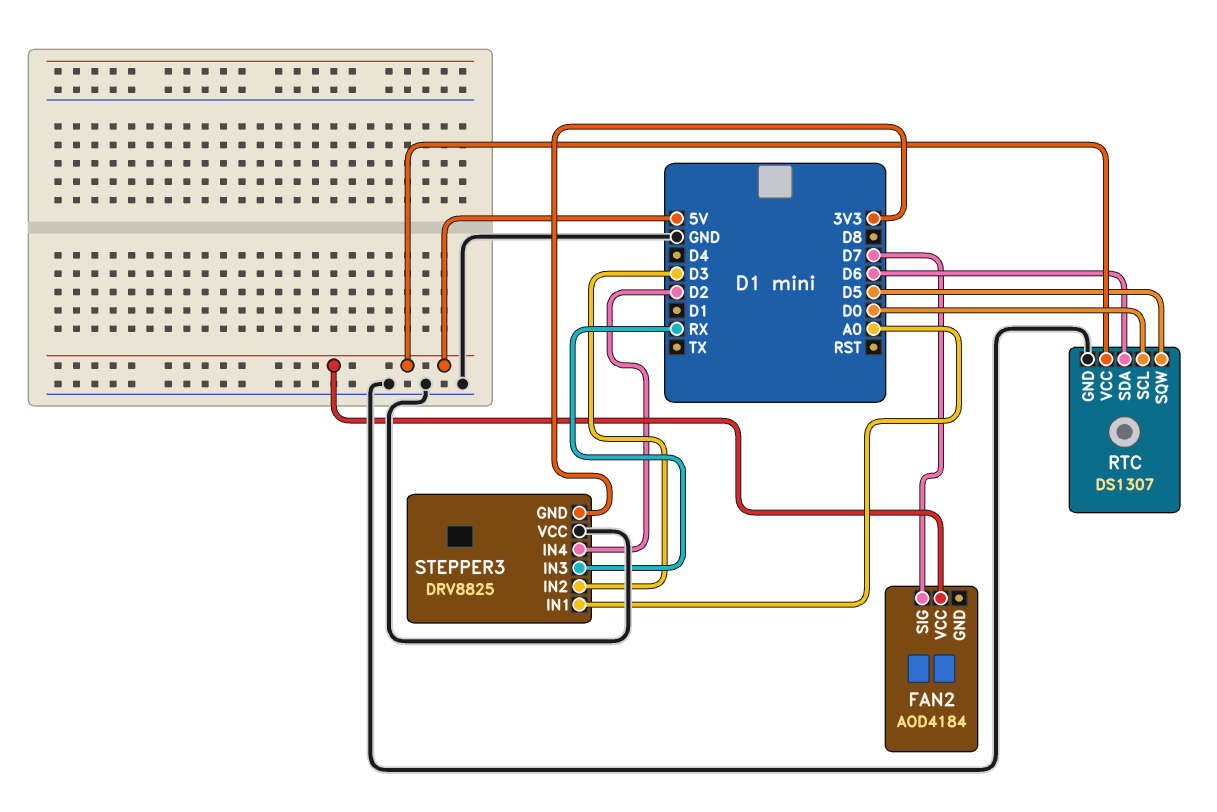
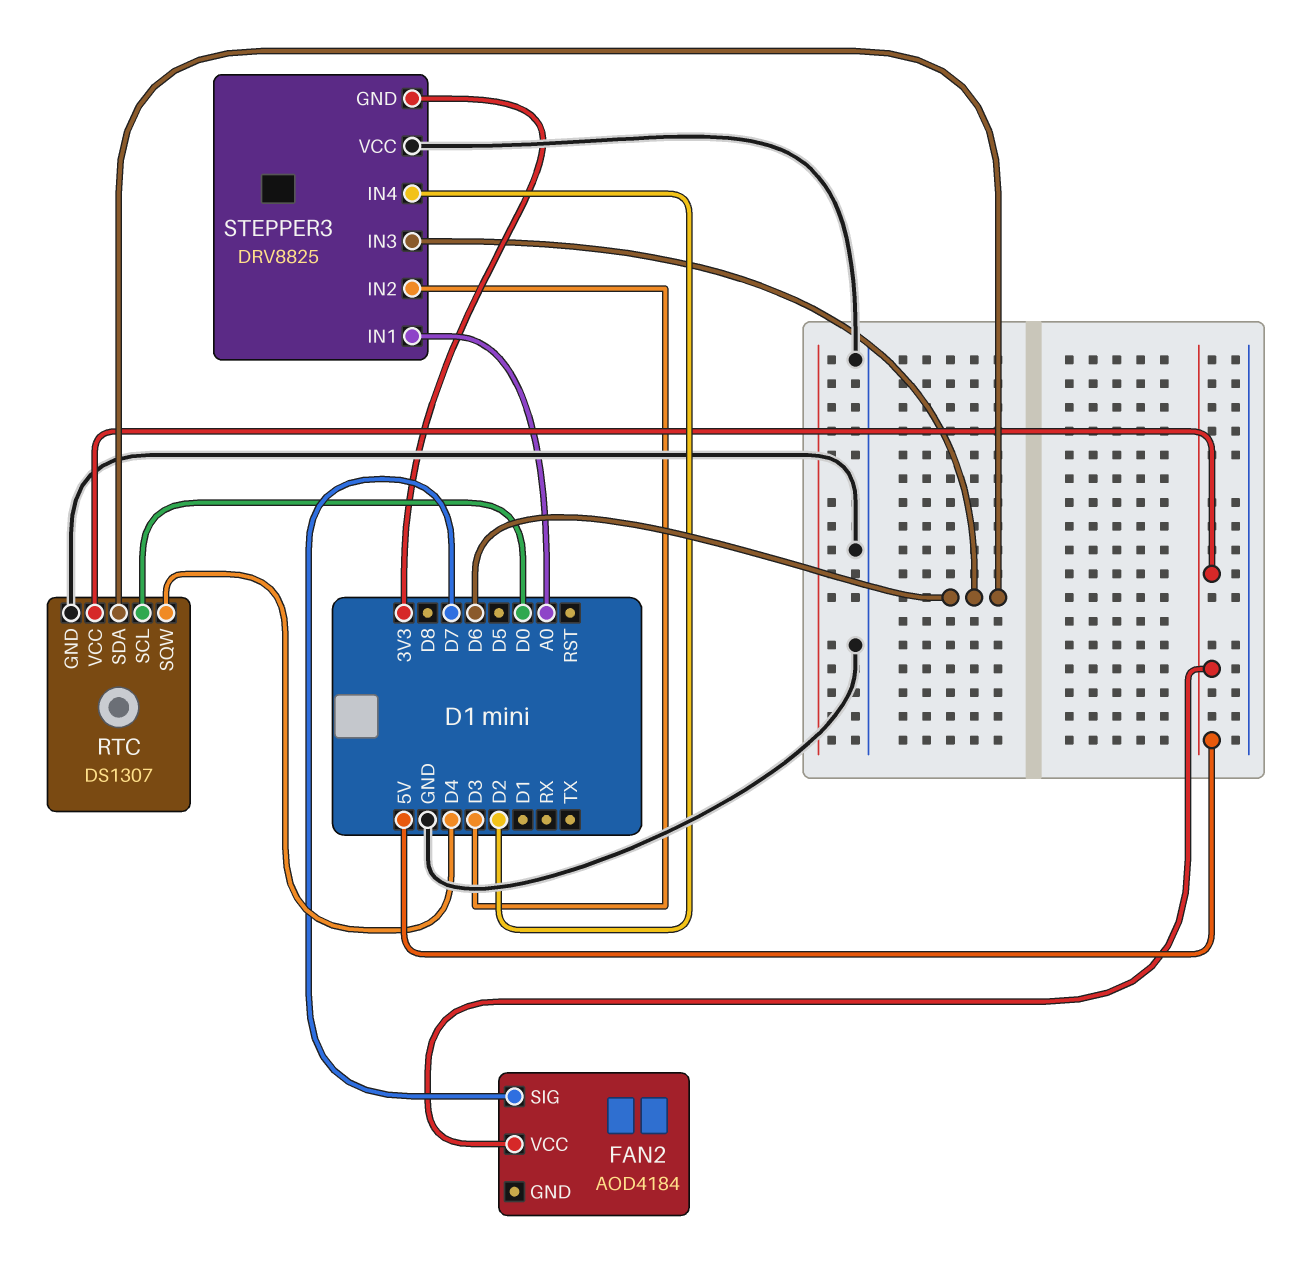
RTC pin SQW: D5 -> D4
STEPPER3 pin IN3: RX -> D6

